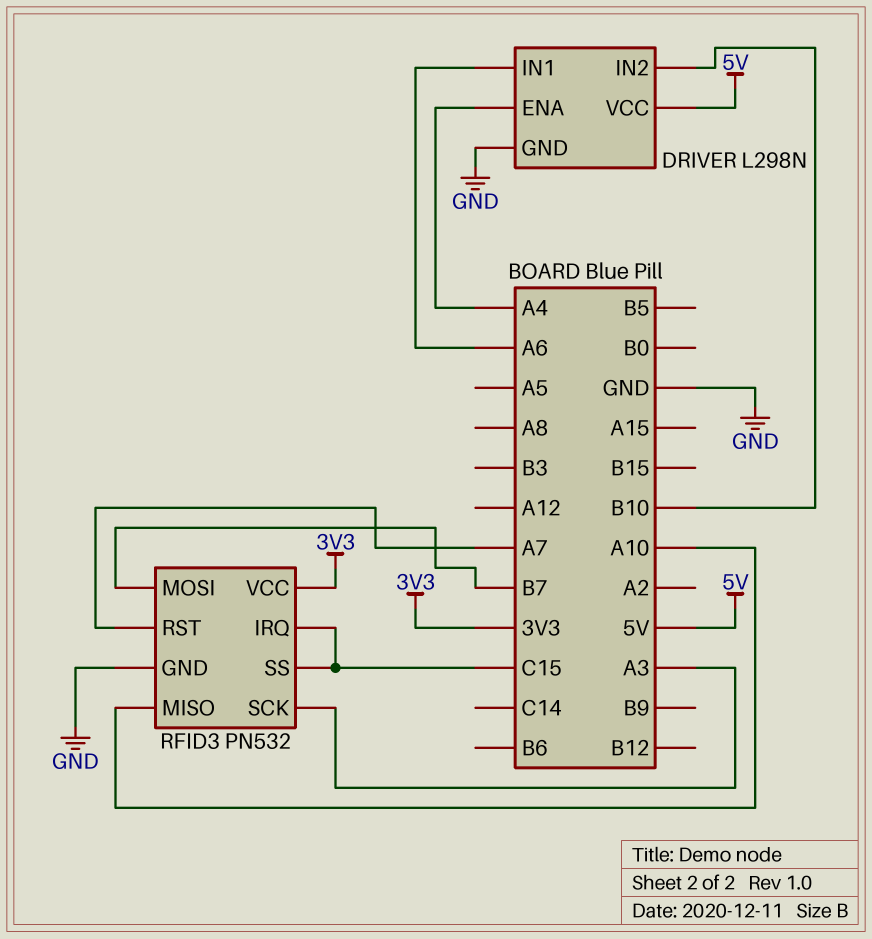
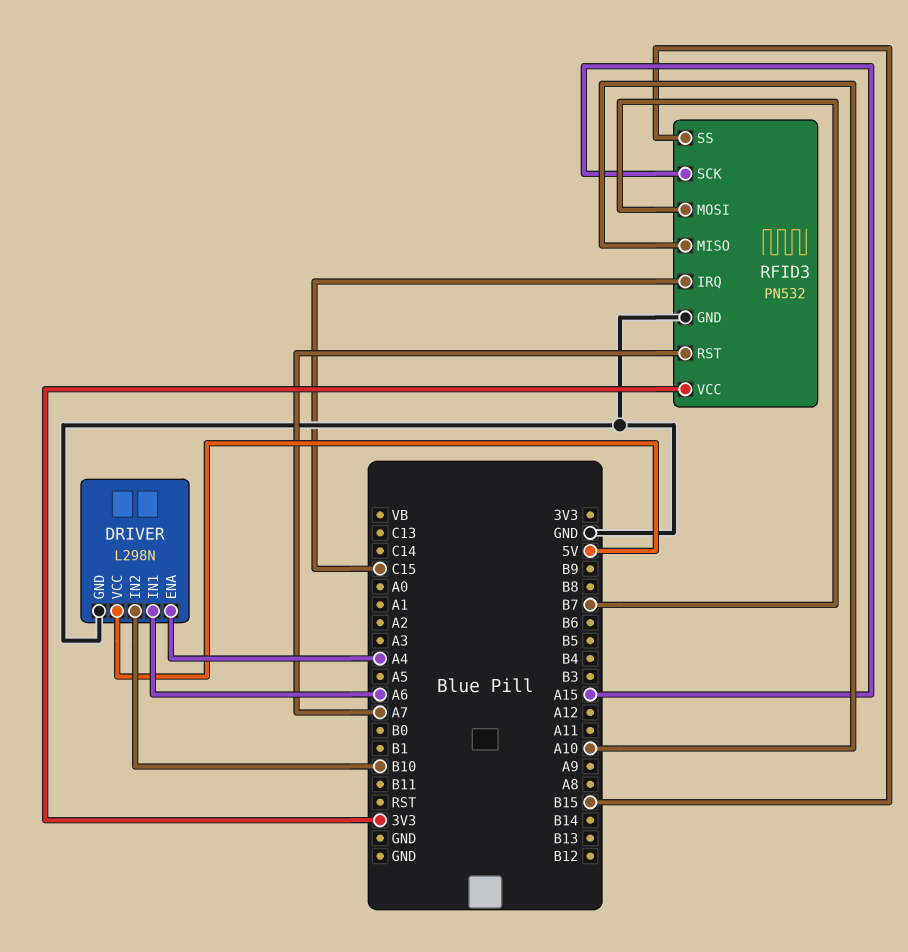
RFID3 pin SCK: A3 -> A15
RFID3 pin SS: C15 -> B15

